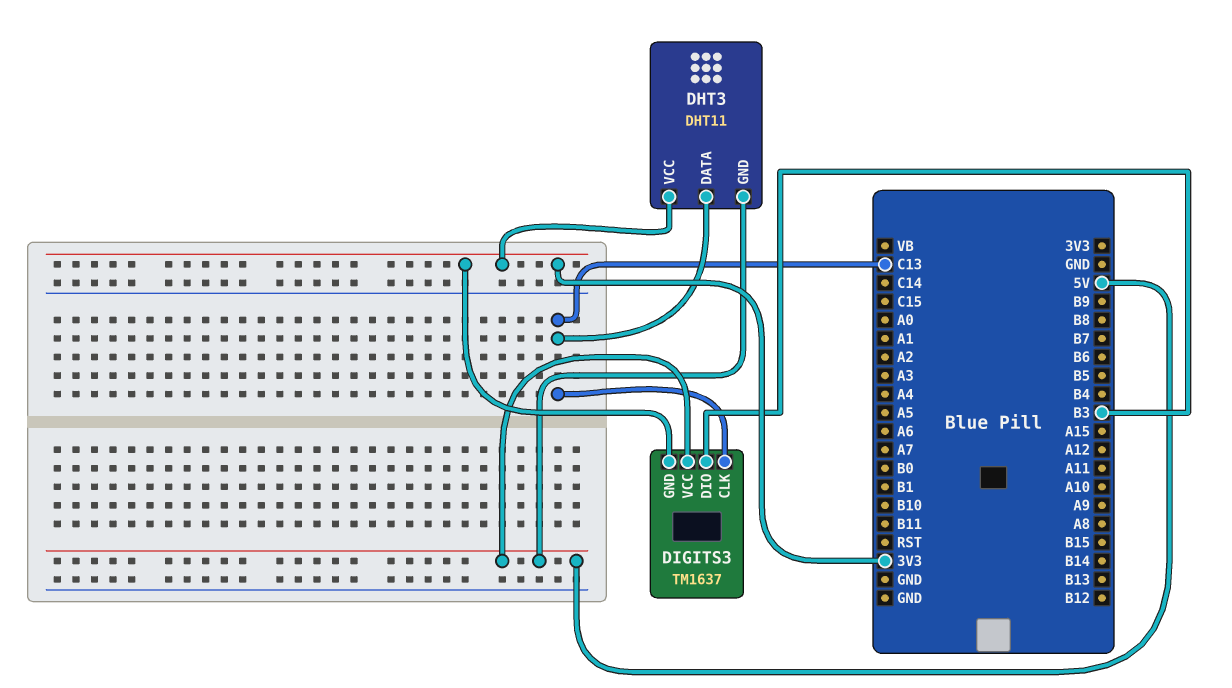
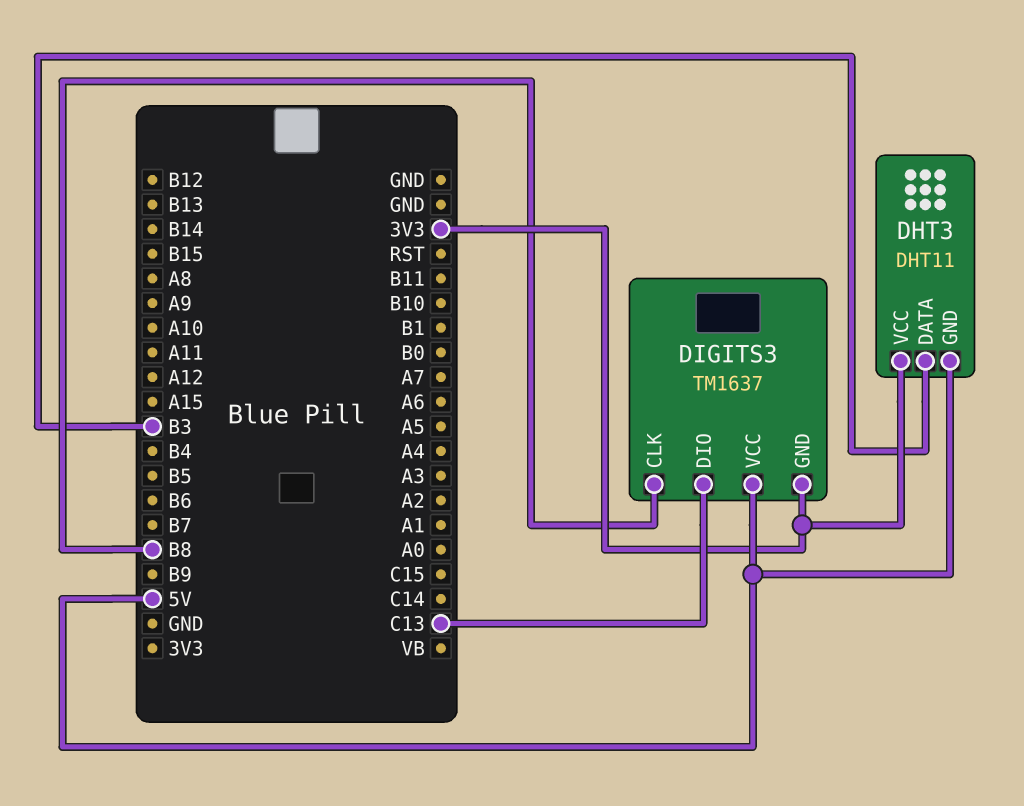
DHT3 pin DATA: C13 -> B3
DIGITS3 pin CLK: C13 -> B8
DIGITS3 pin DIO: B3 -> C13

